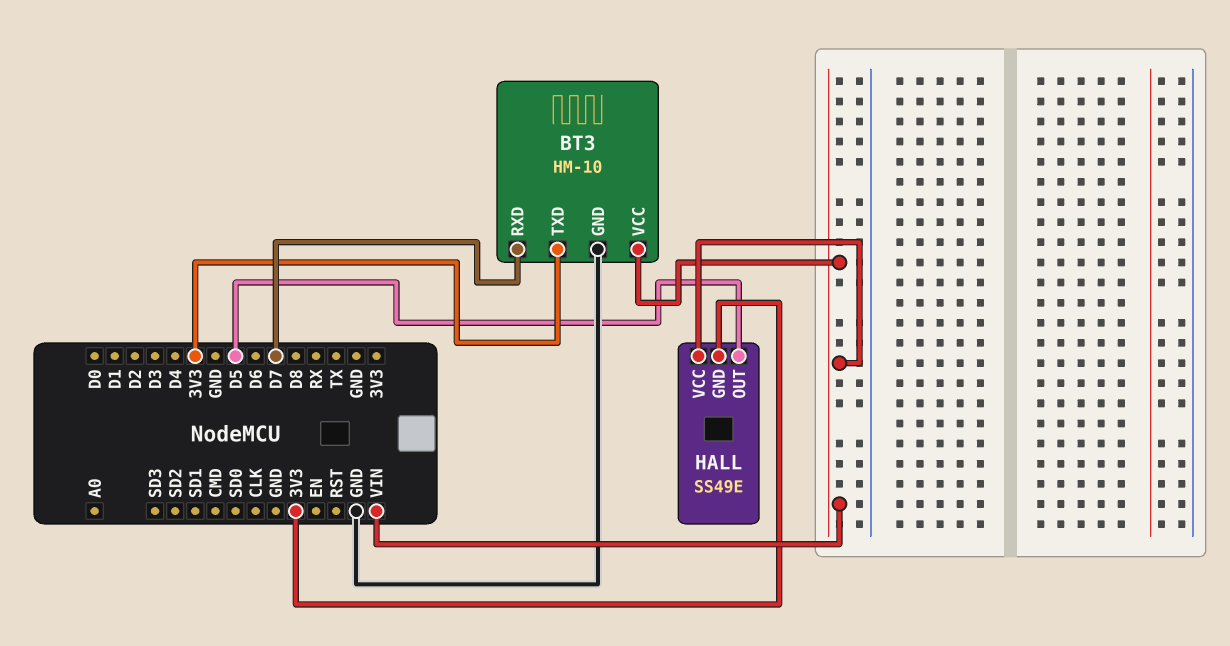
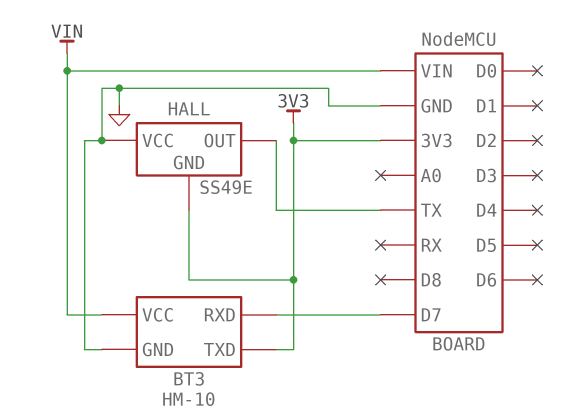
HALL pin OUT: D5 -> TX
HALL pin VCC: VIN -> GND

